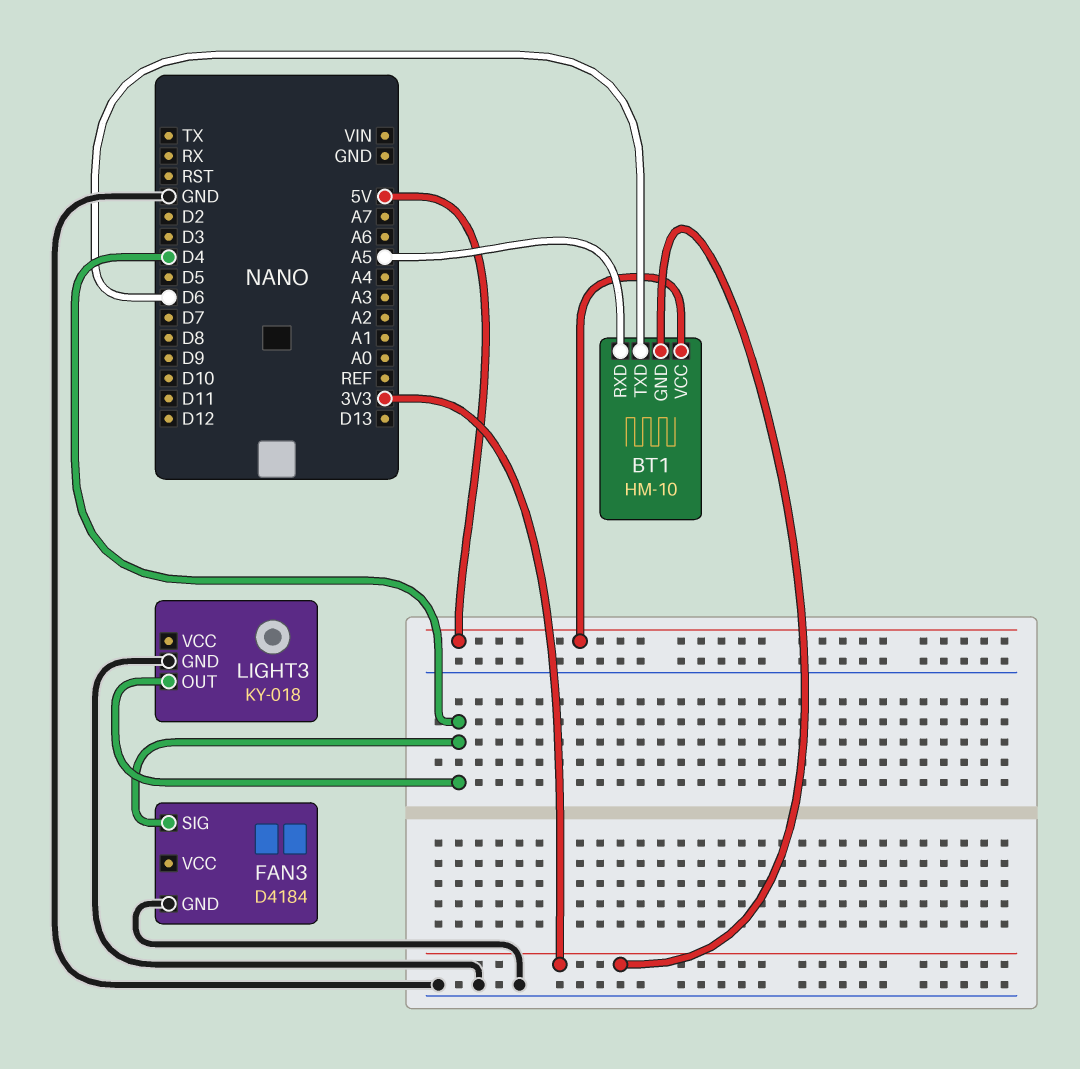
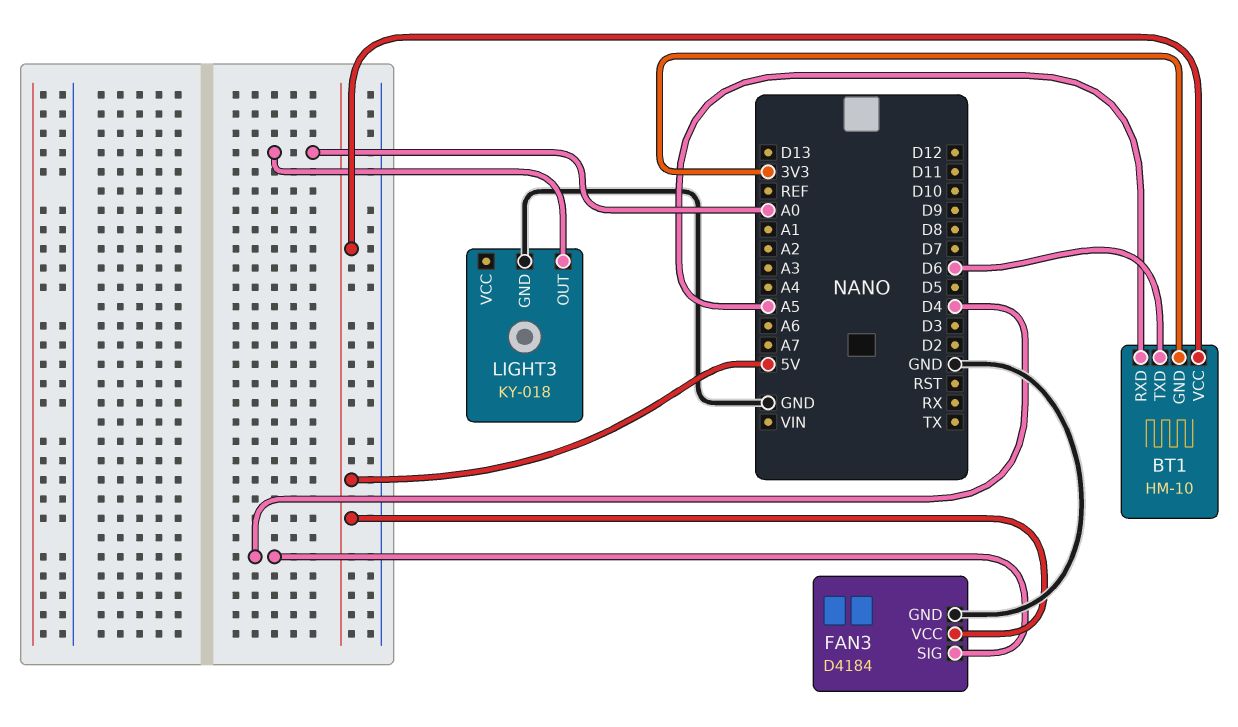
FAN3 pin VCC: none -> 5V
LIGHT3 pin OUT: D4 -> A0

